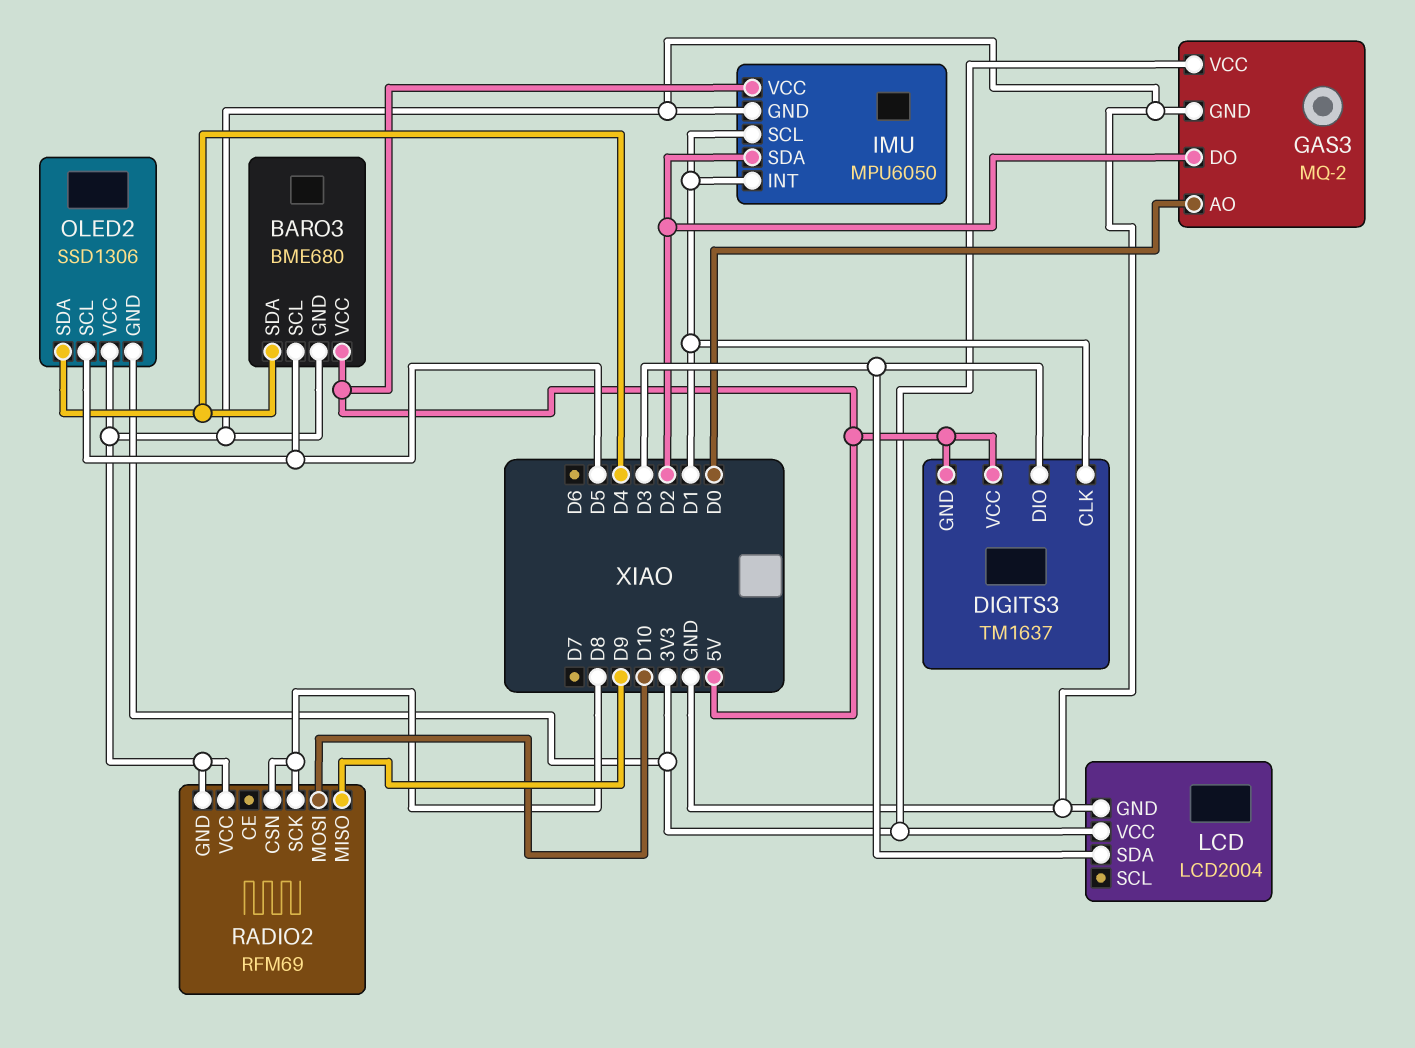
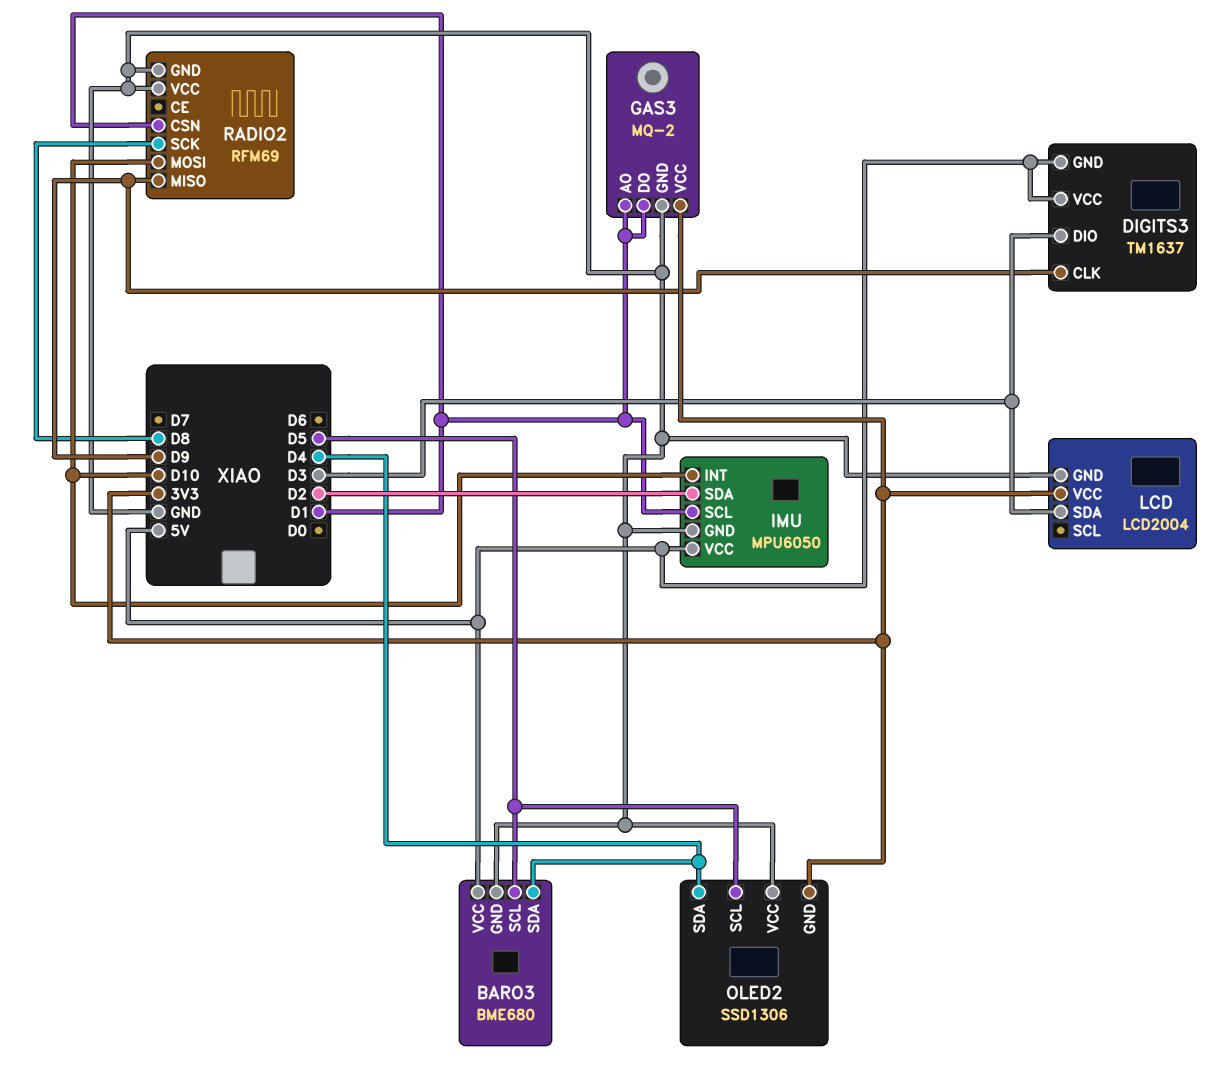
DIGITS3 pin CLK: D1 -> D9
GAS3 pin AO: D0 -> D1
GAS3 pin DO: D2 -> D1
IMU pin INT: D1 -> D10
RADIO2 pin CSN: D8 -> D1

